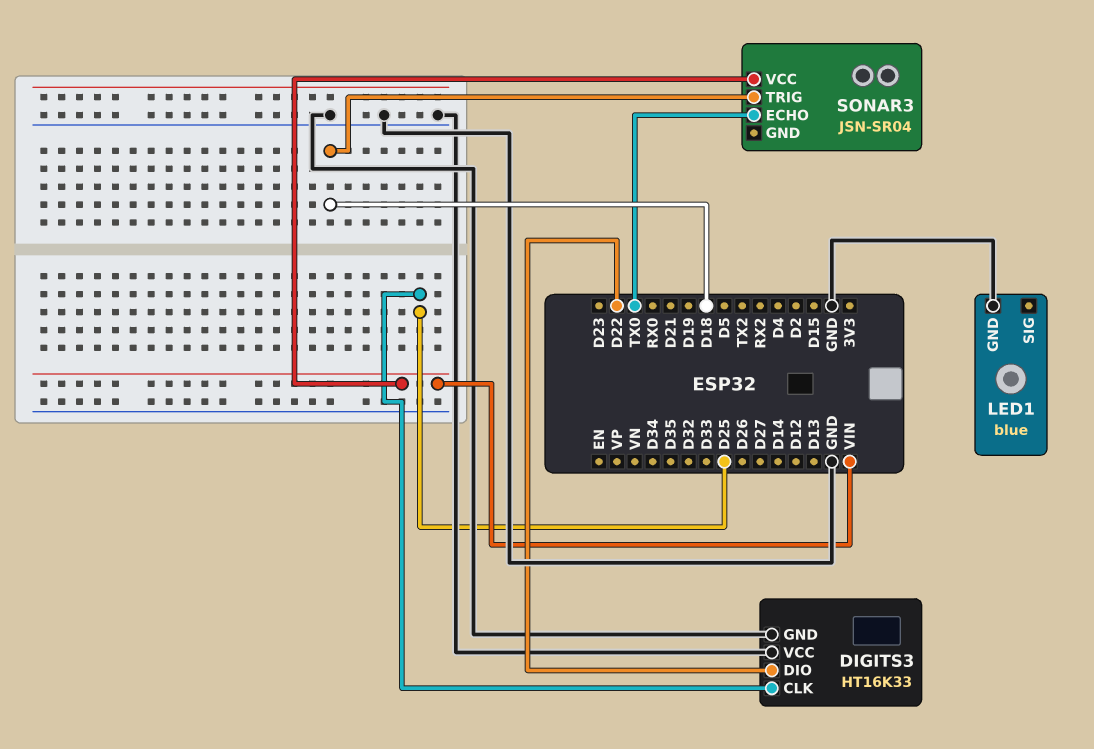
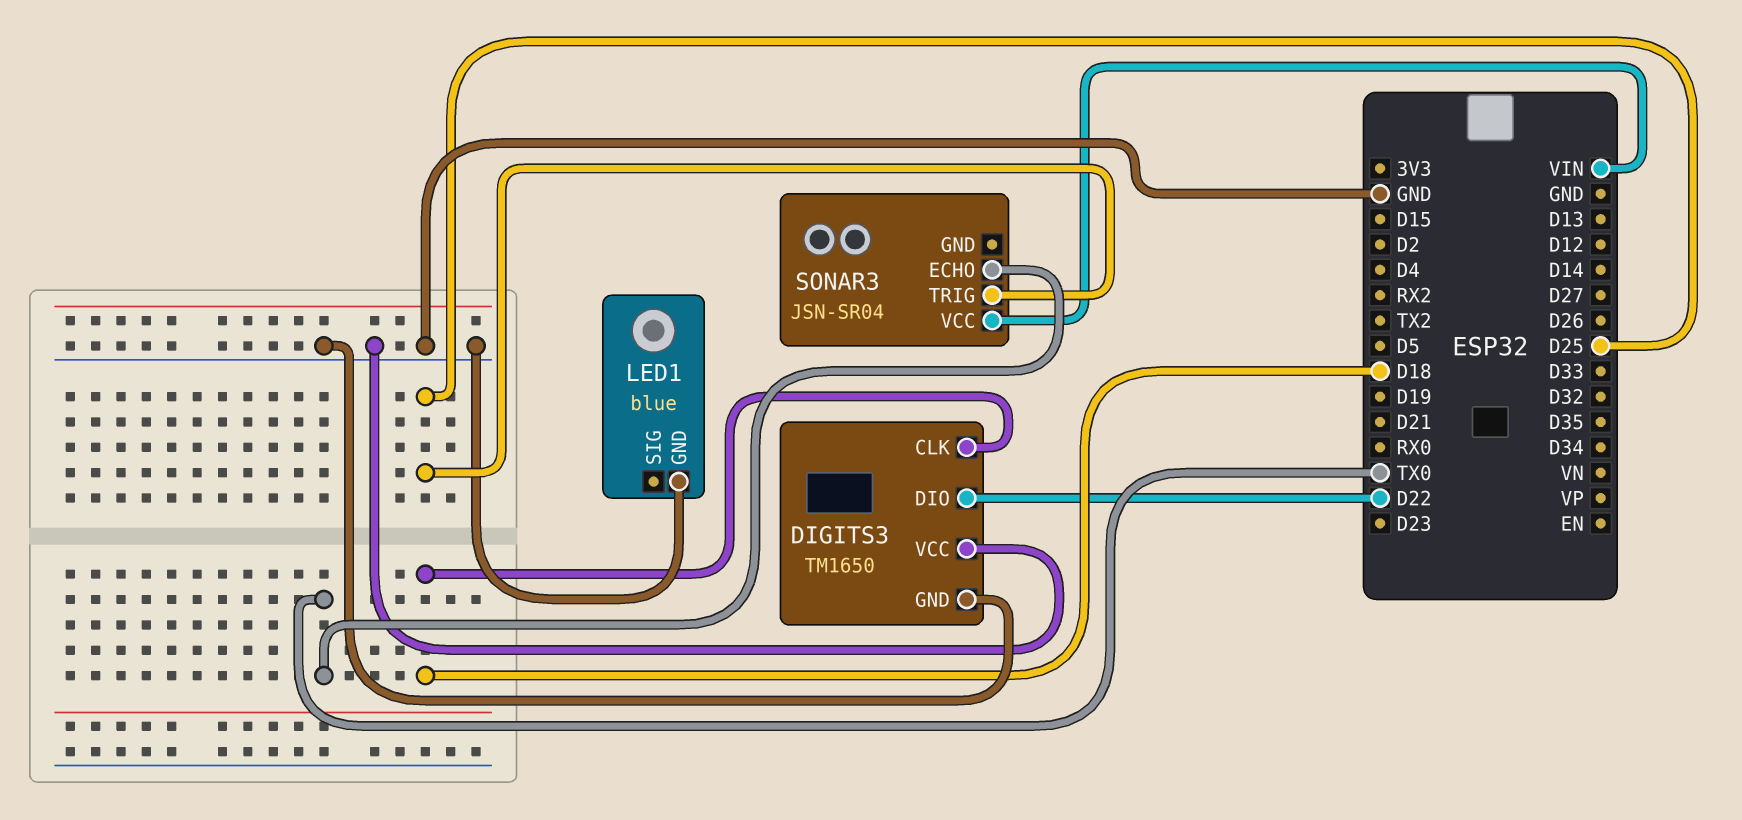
DIGITS3: HT16K33 -> TM1650
DIGITS3 pin CLK: D25 -> D18
SONAR3 pin TRIG: D18 -> D25

